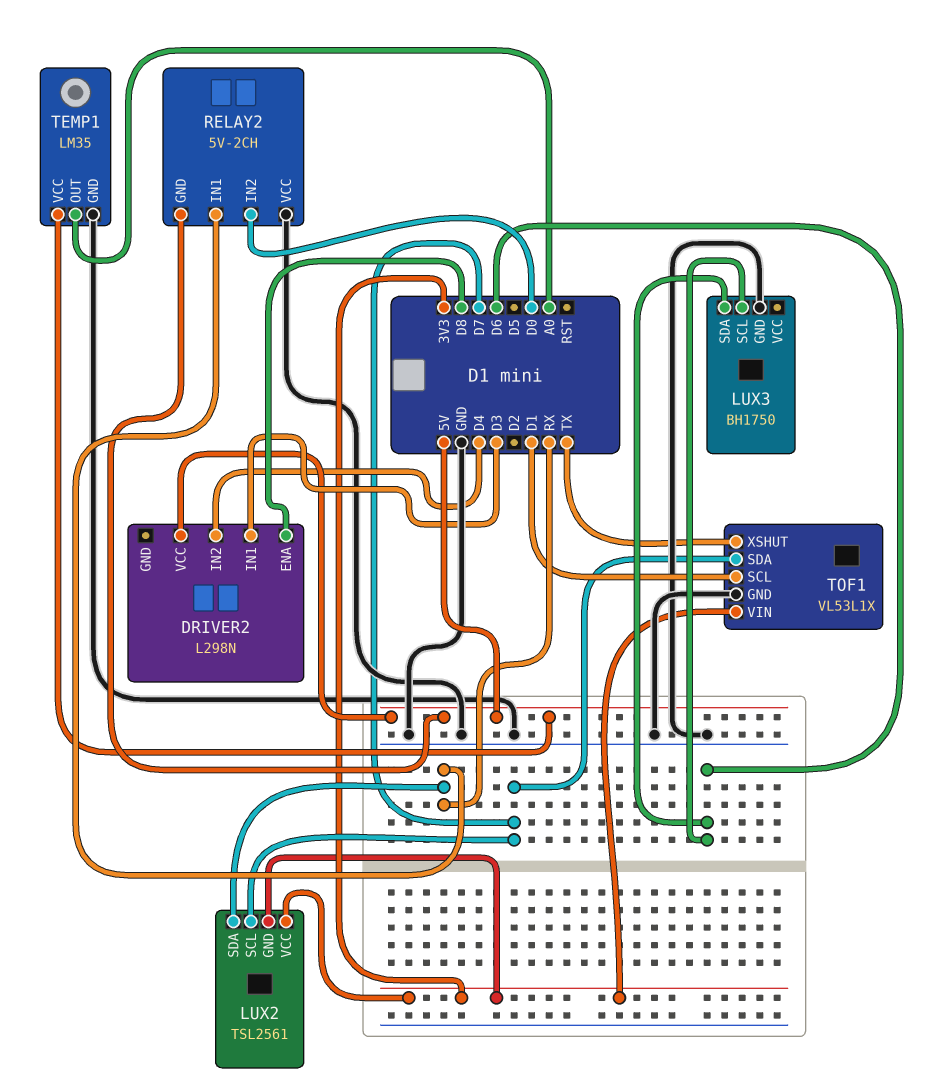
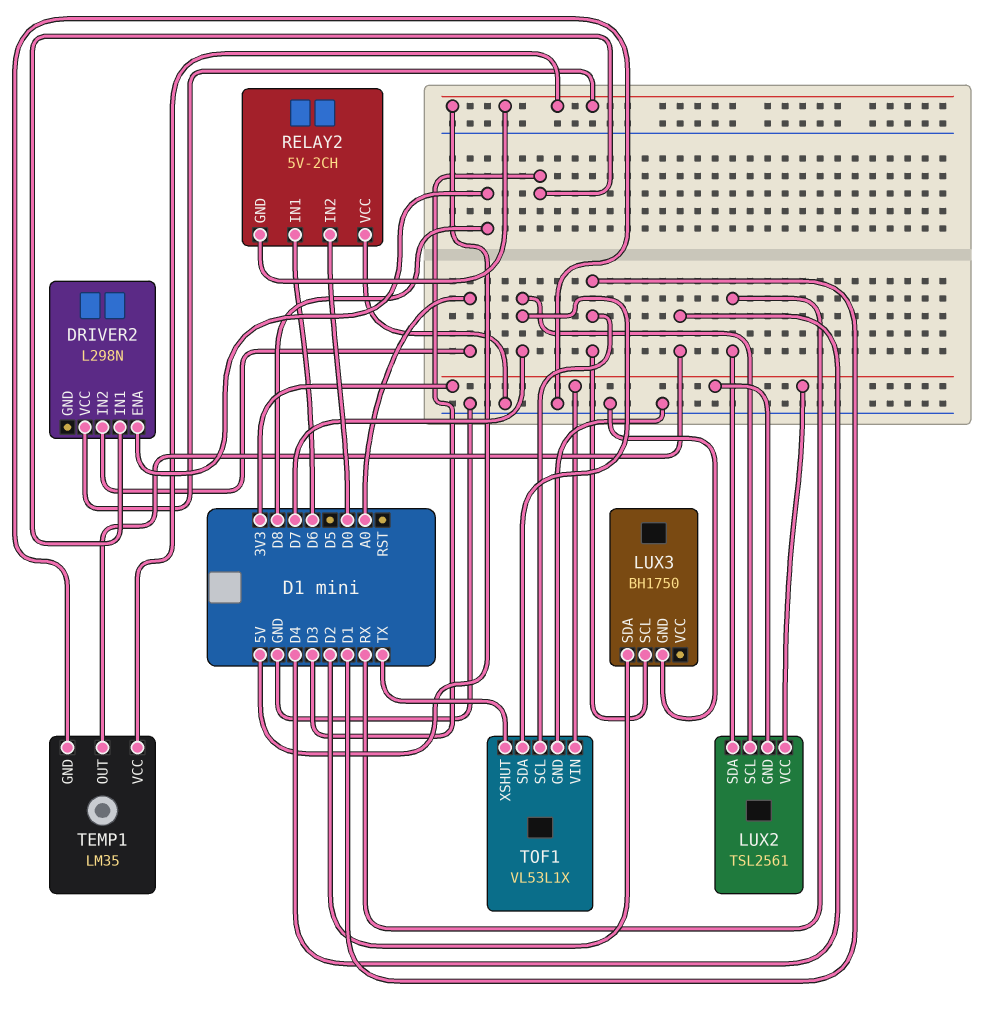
DRIVER2 pin IN2: D4 -> A0
LUX3 pin SCL: D6 -> D1
LUX3 pin SDA: D6 -> D2
RELAY2 pin IN1: RX -> D6
TEMP1 pin OUT: A0 -> D4

